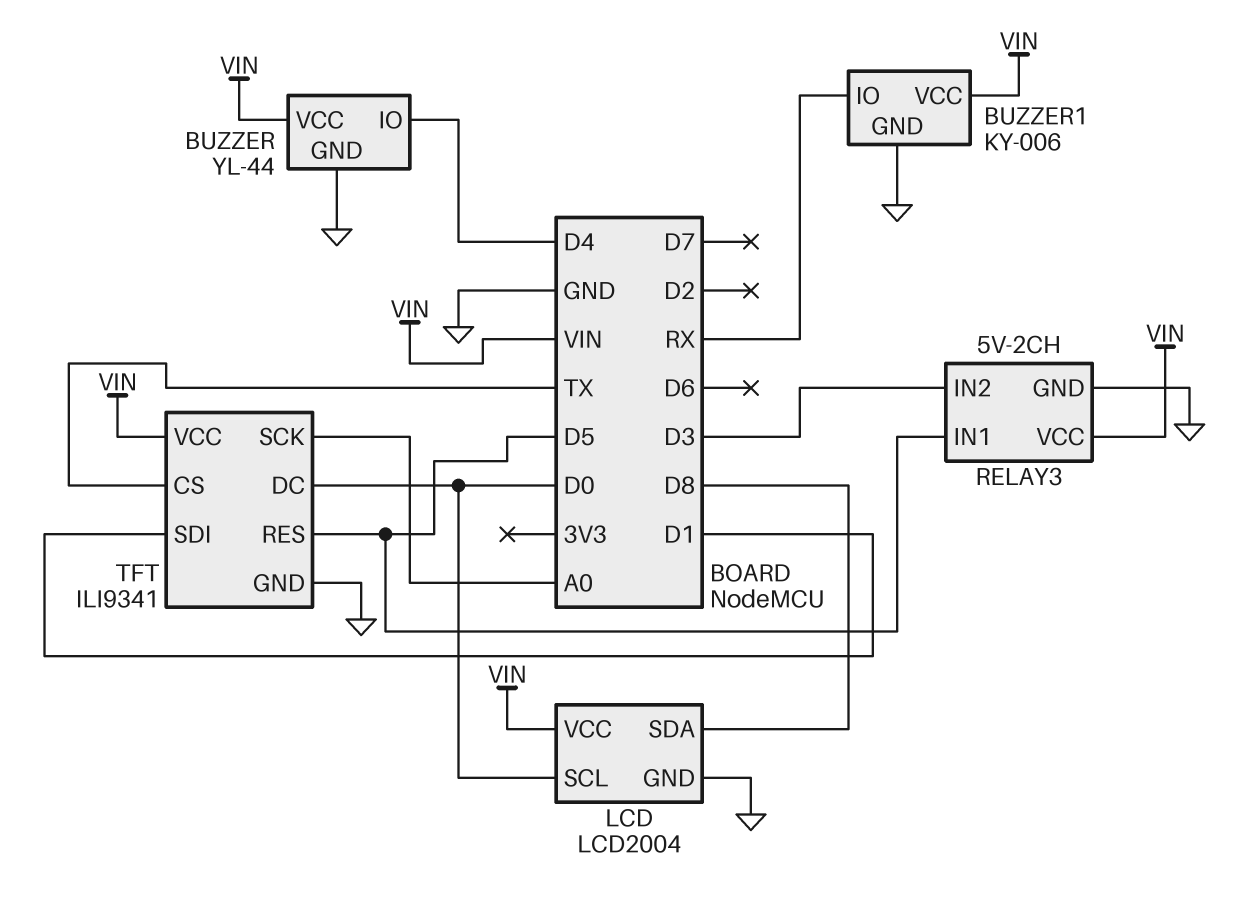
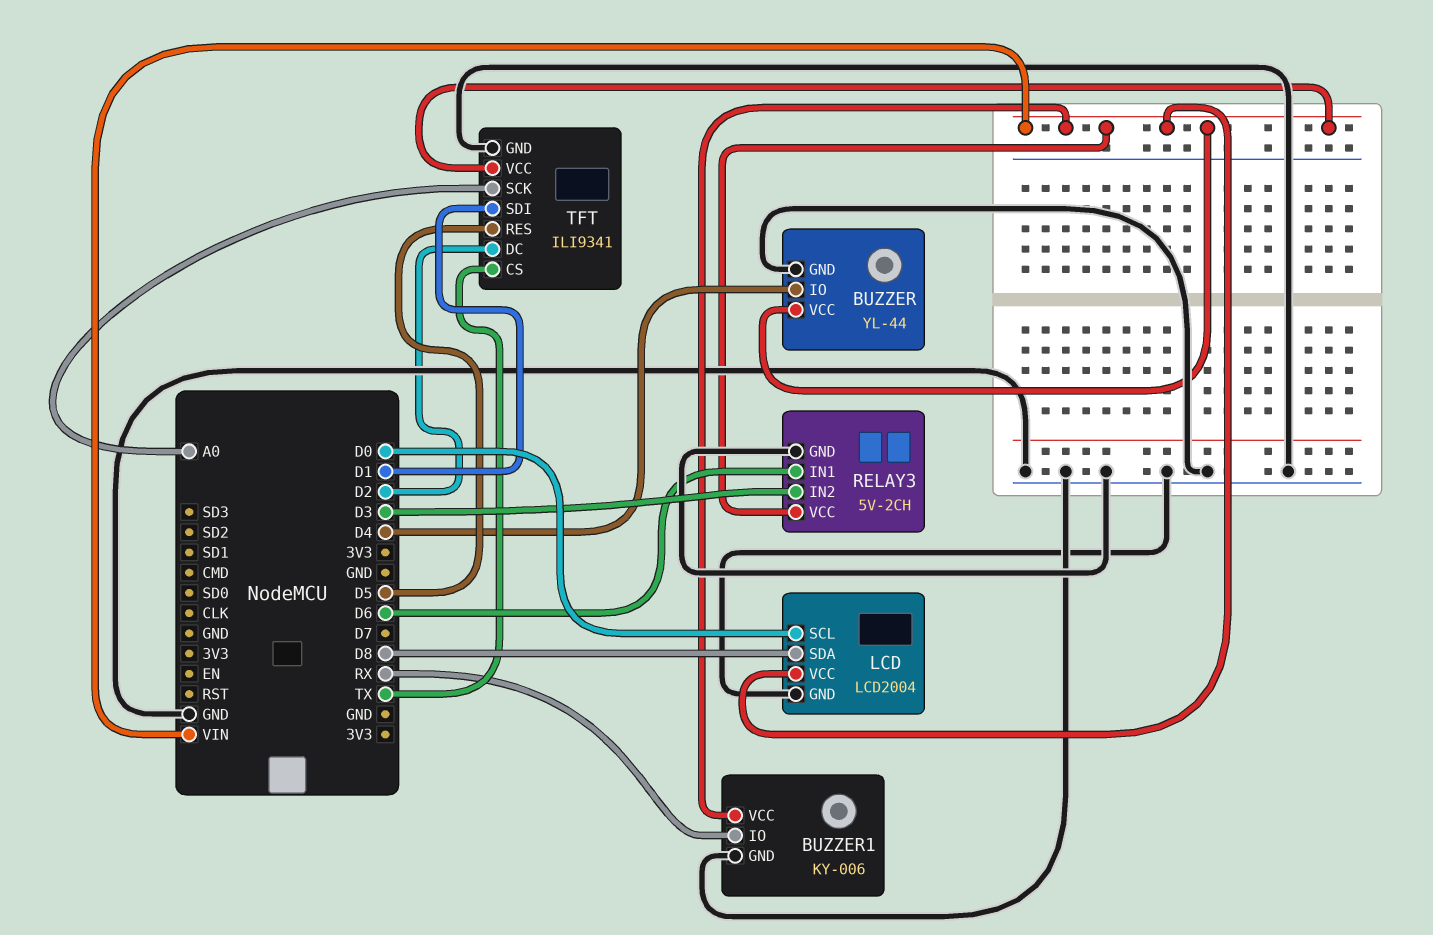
RELAY3 pin IN1: D5 -> D6
TFT pin DC: D0 -> D2

